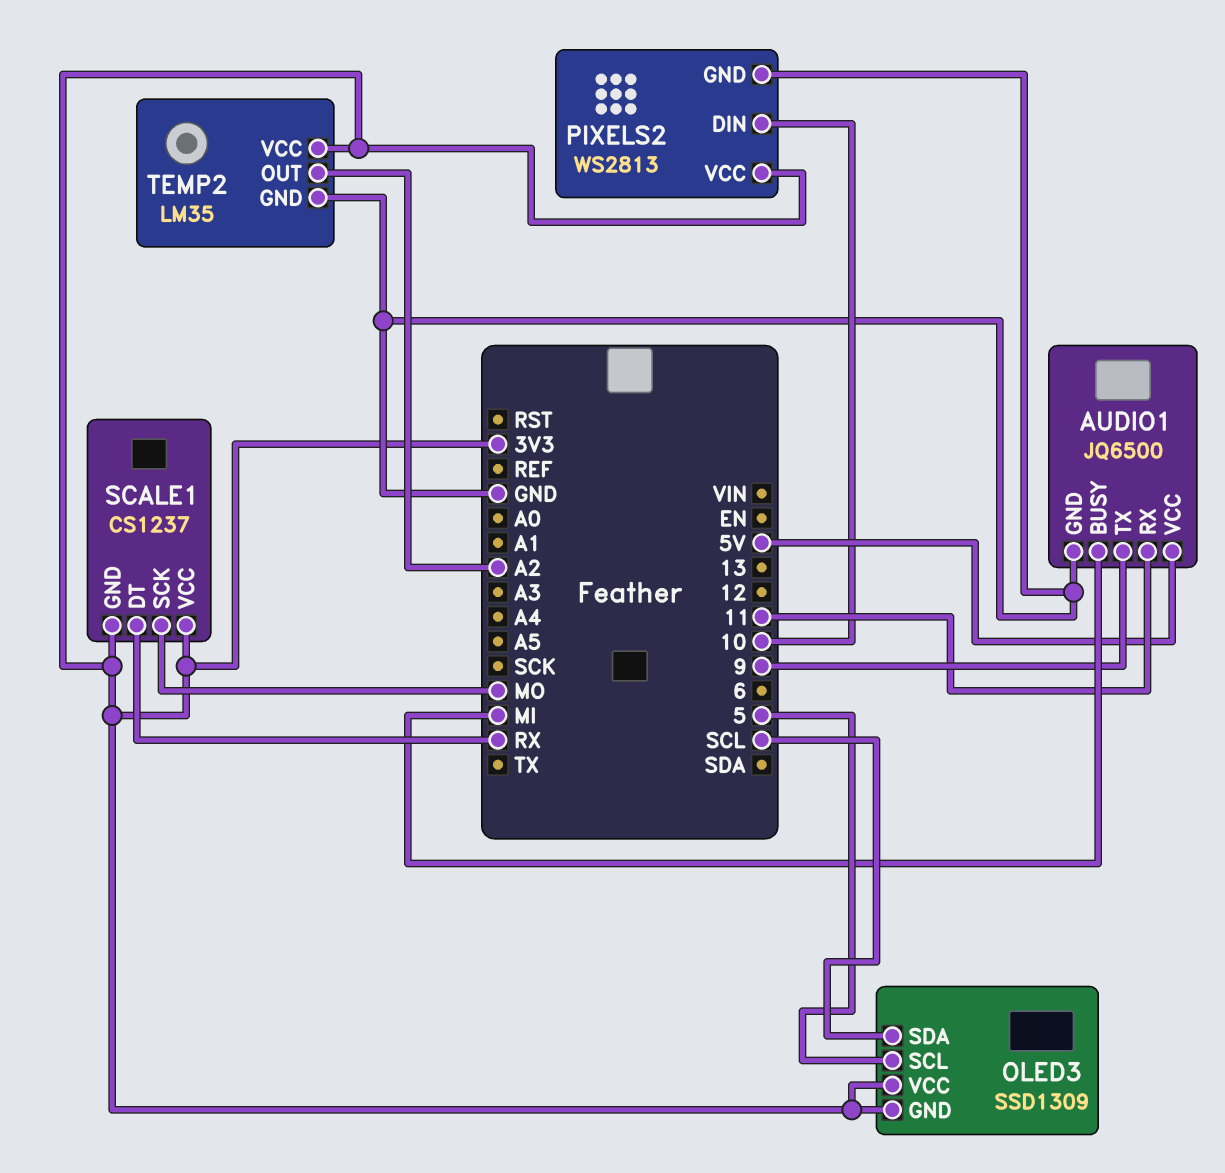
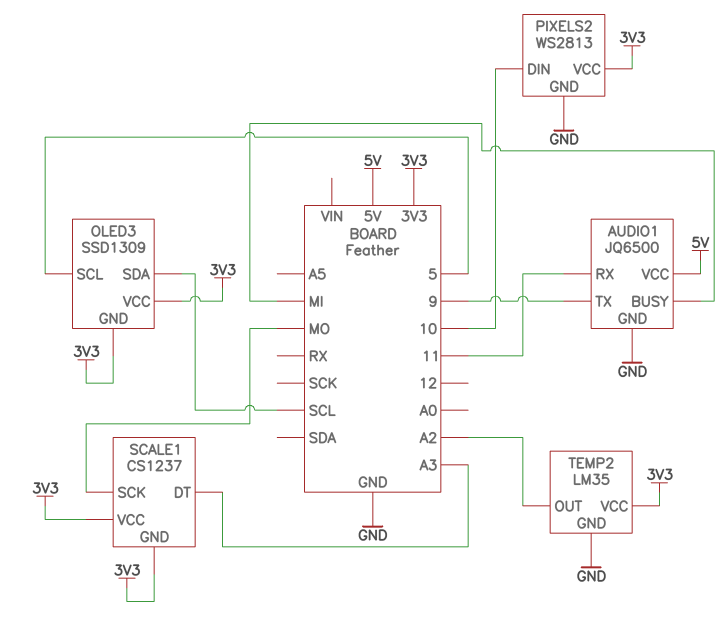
SCALE1 pin DT: RX -> A3

